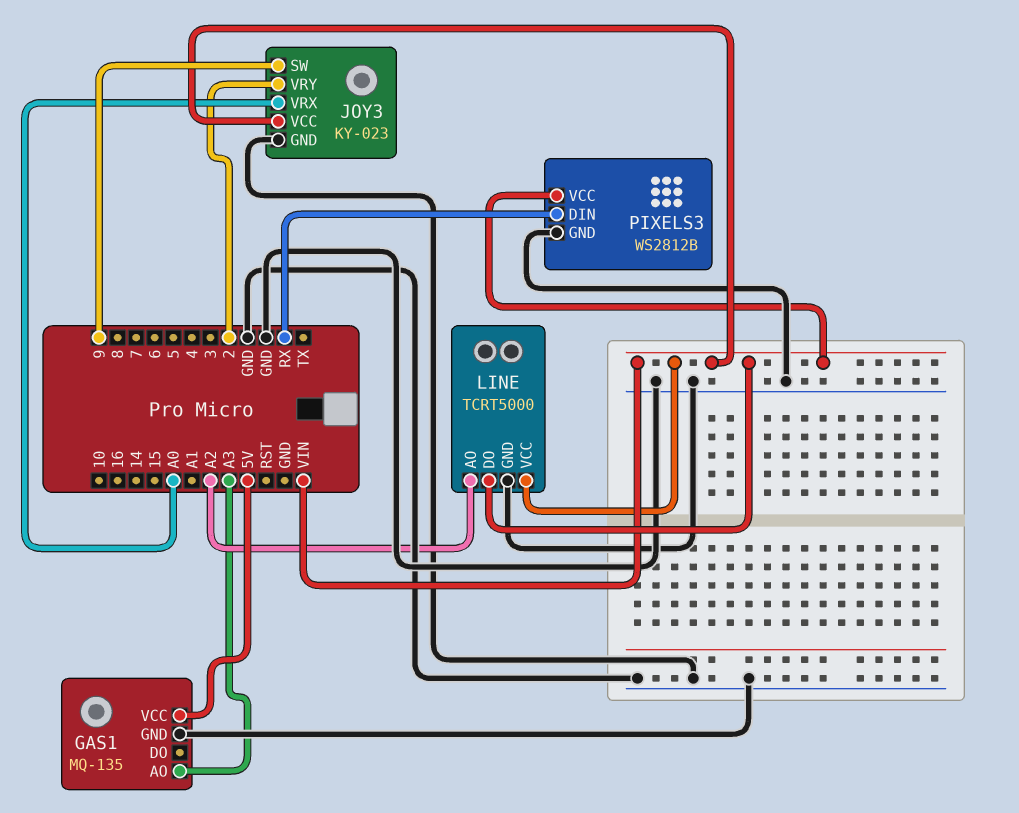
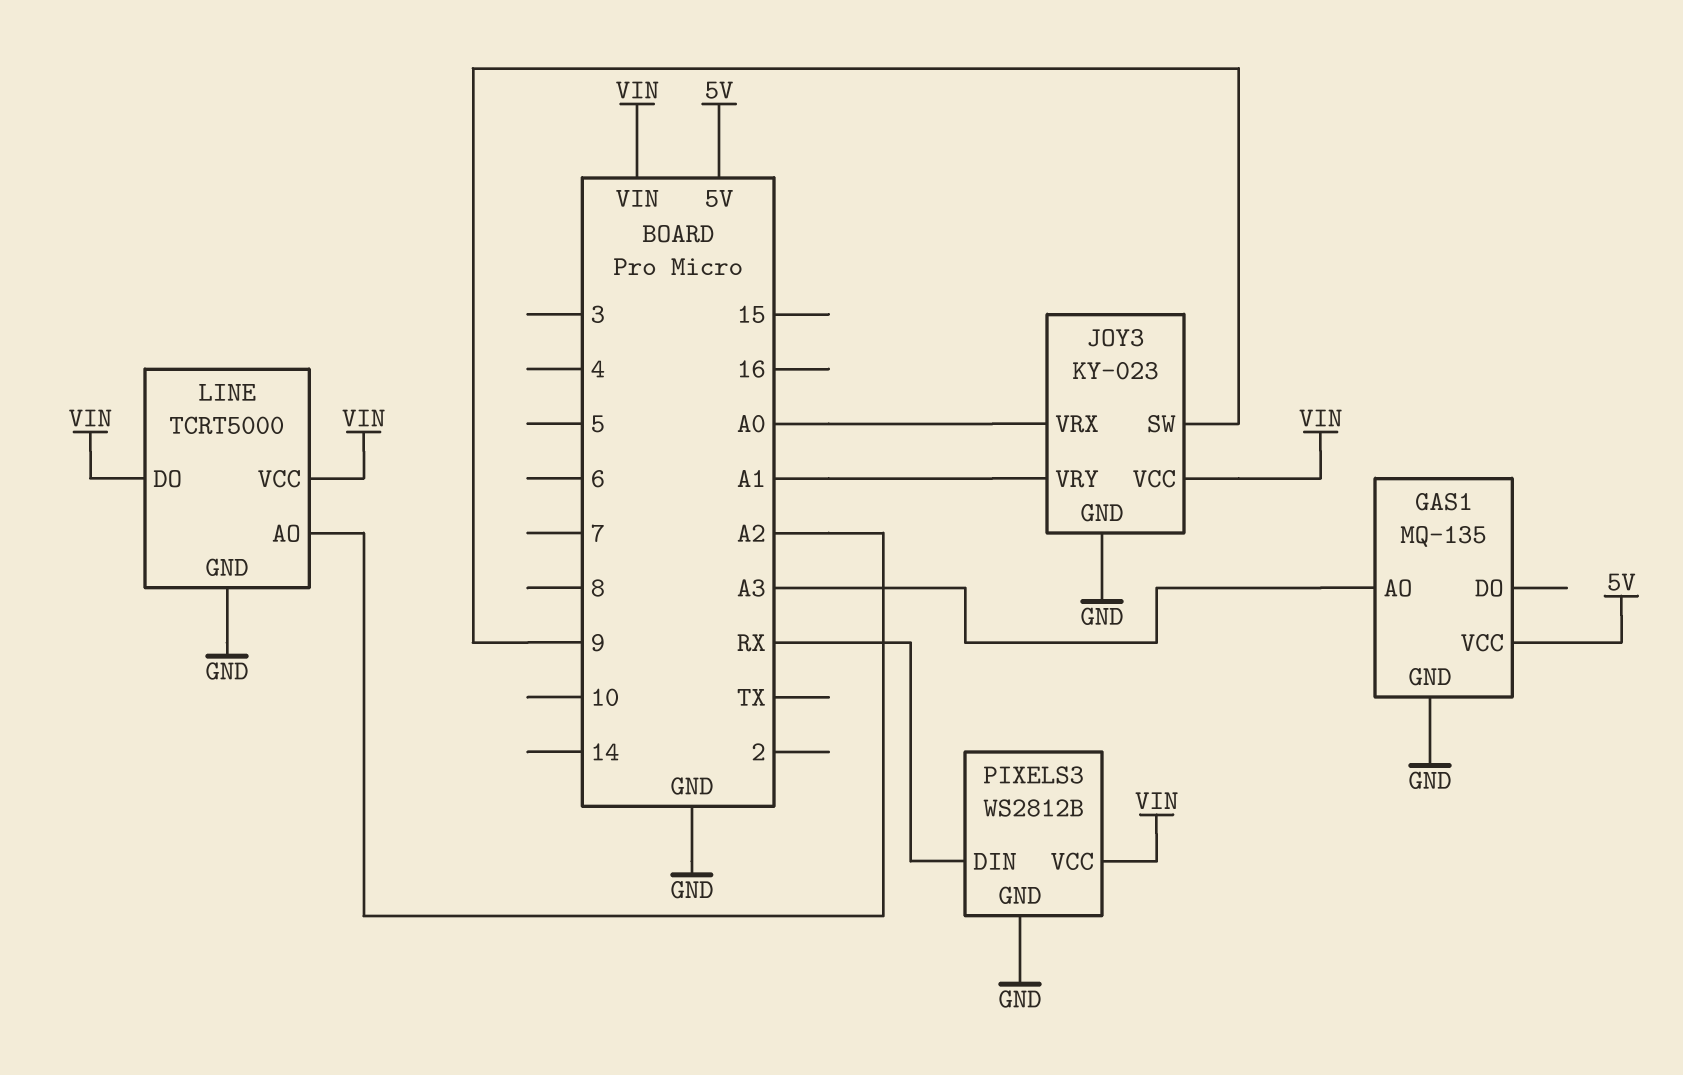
JOY3 pin VRY: 2 -> A1

